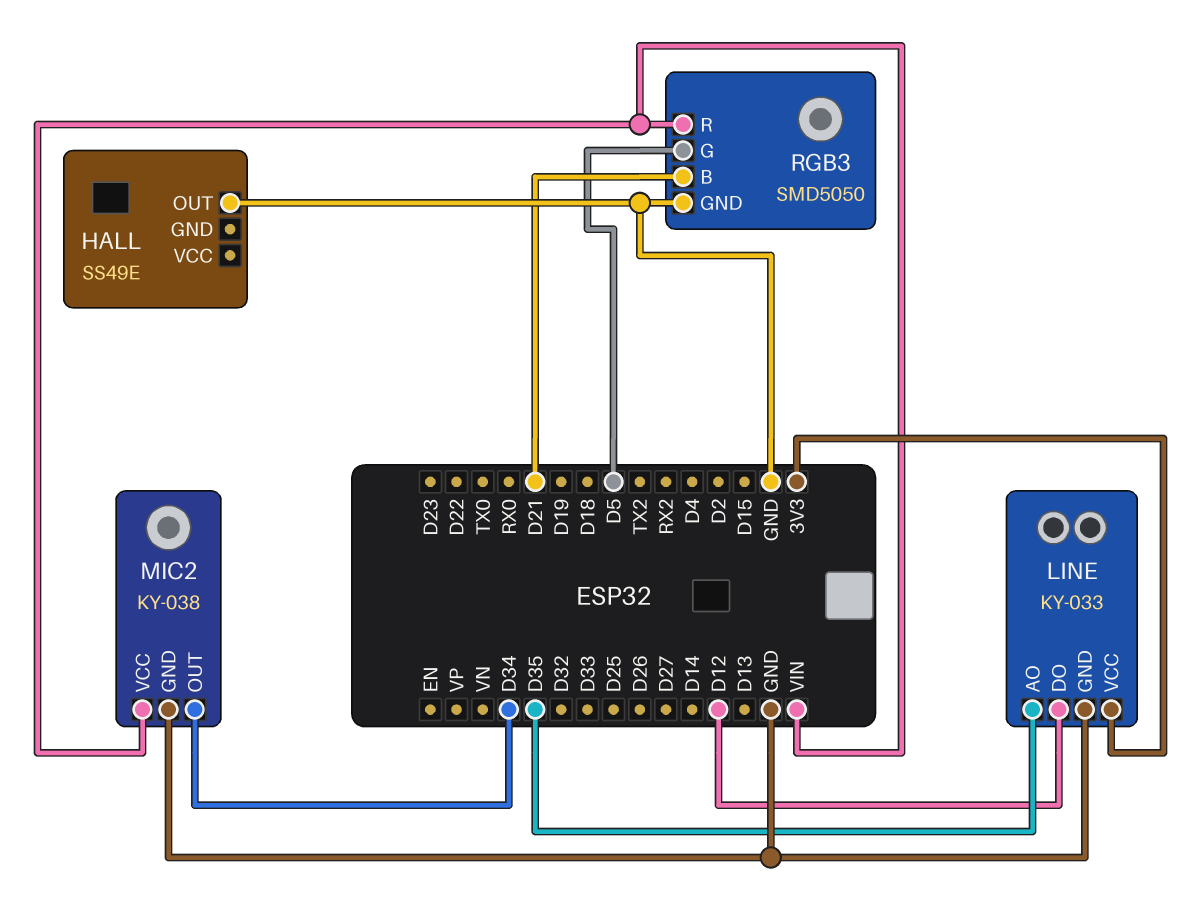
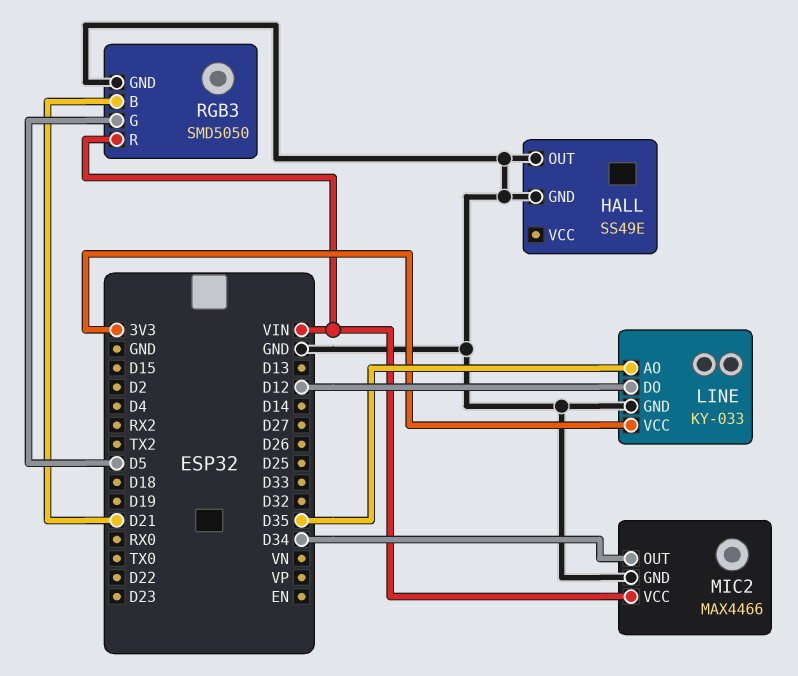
HALL pin GND: none -> GND
MIC2: KY-038 -> MAX4466

